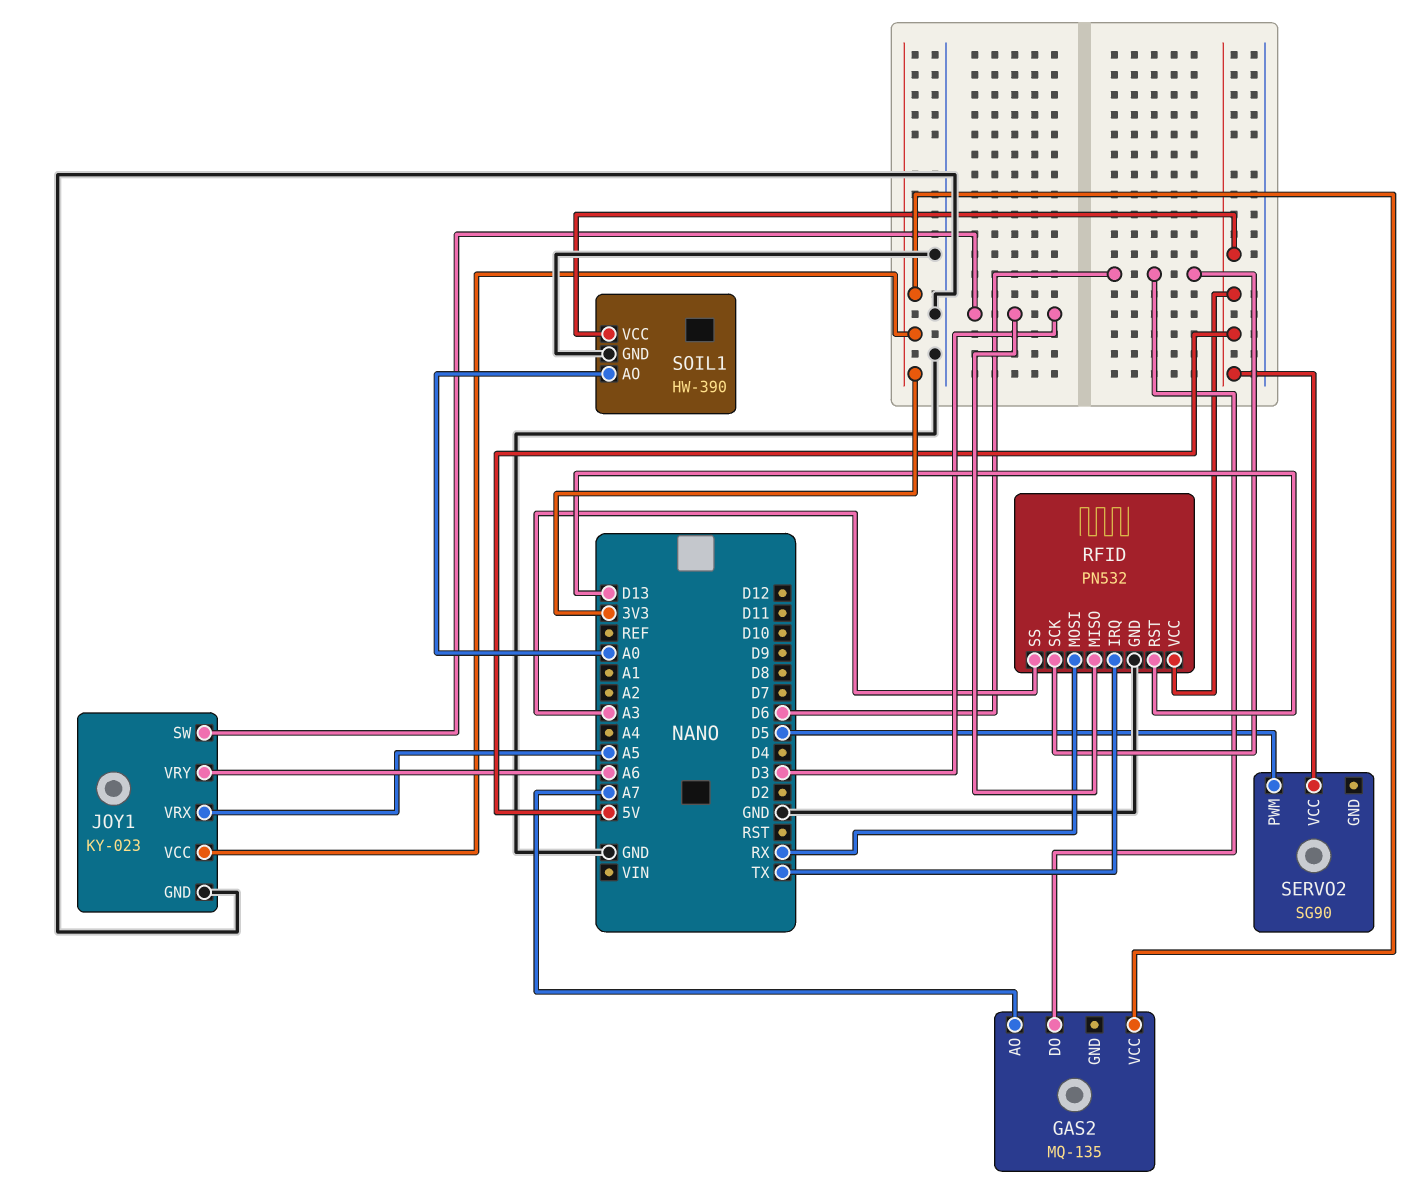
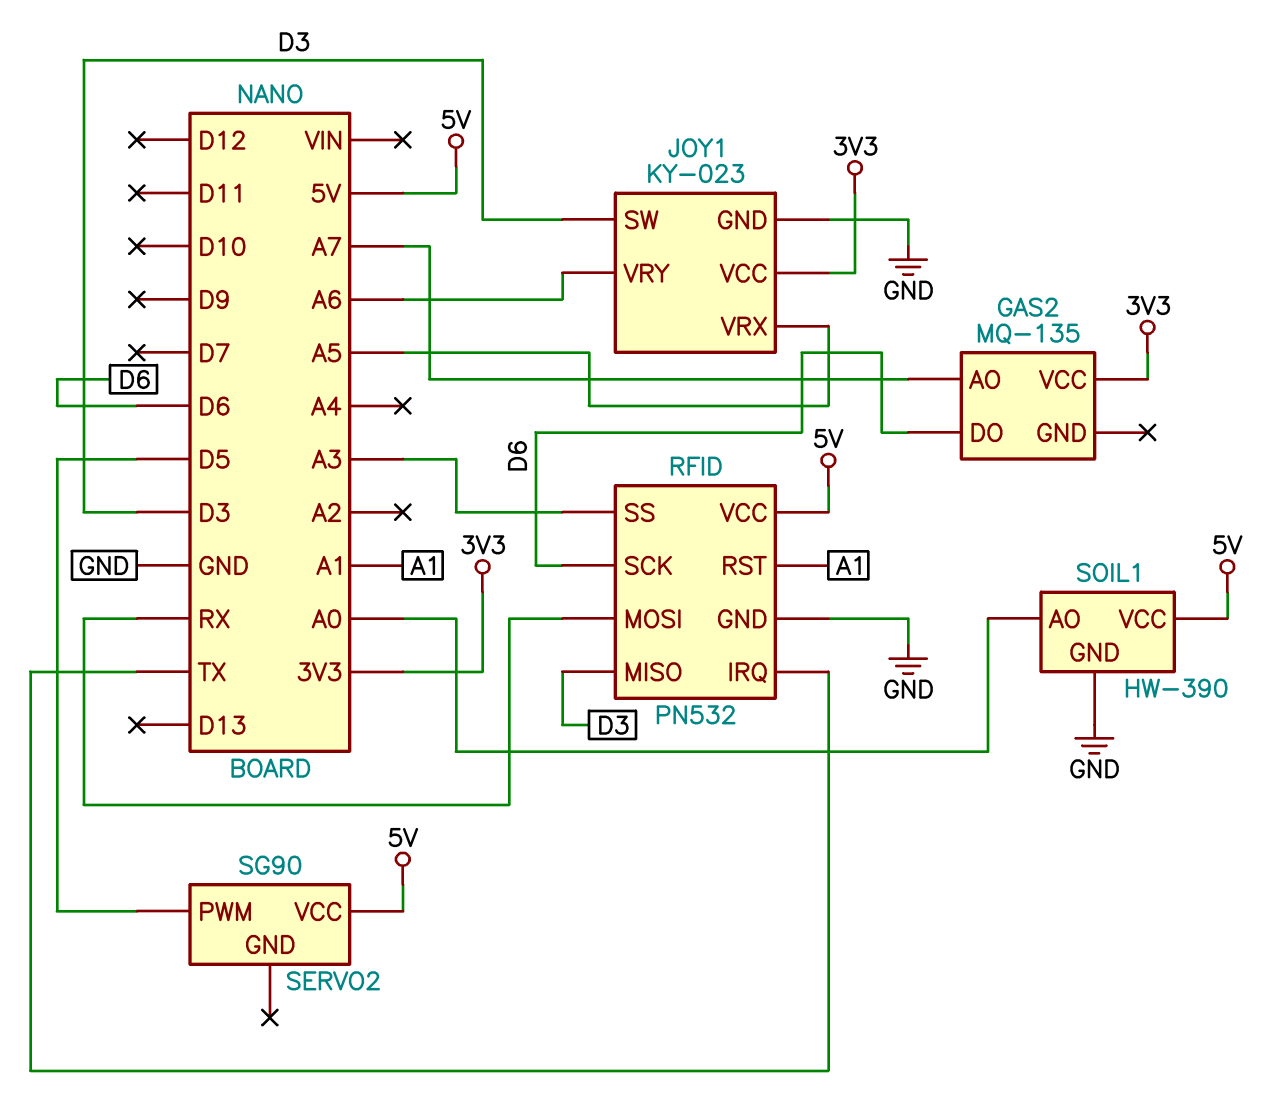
RFID pin RST: D13 -> A1

